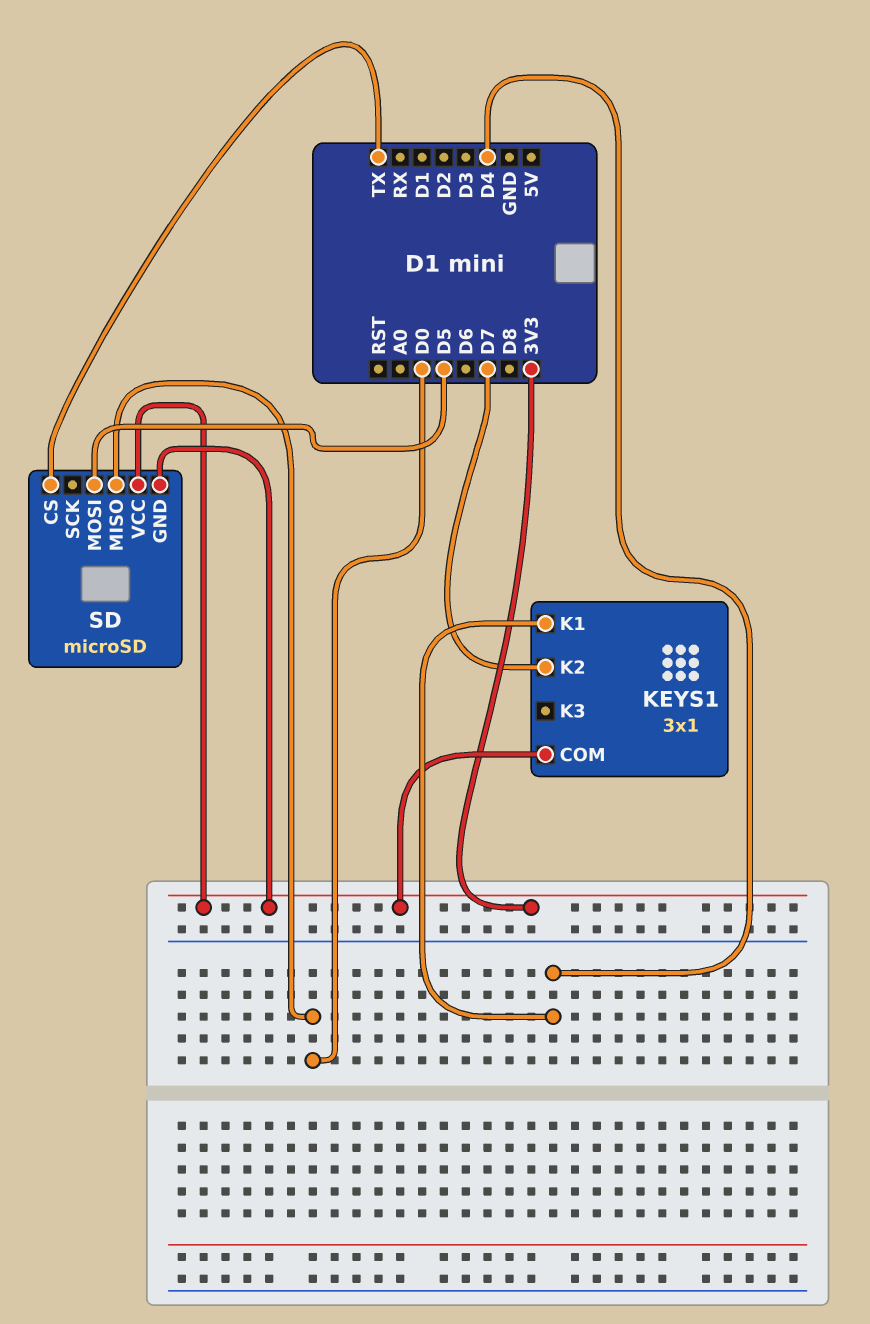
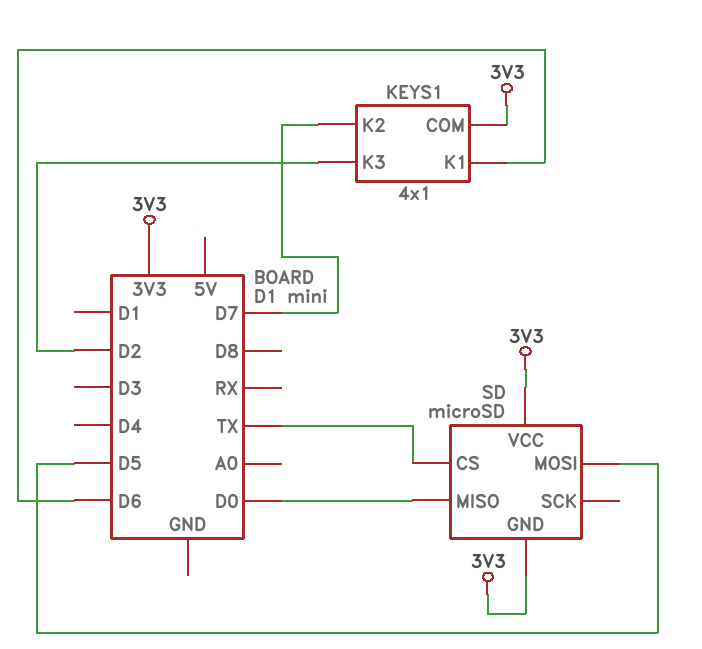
KEYS1: 3x1 -> 4x1
KEYS1 pin K1: D4 -> D6
KEYS1 pin K3: none -> D2

